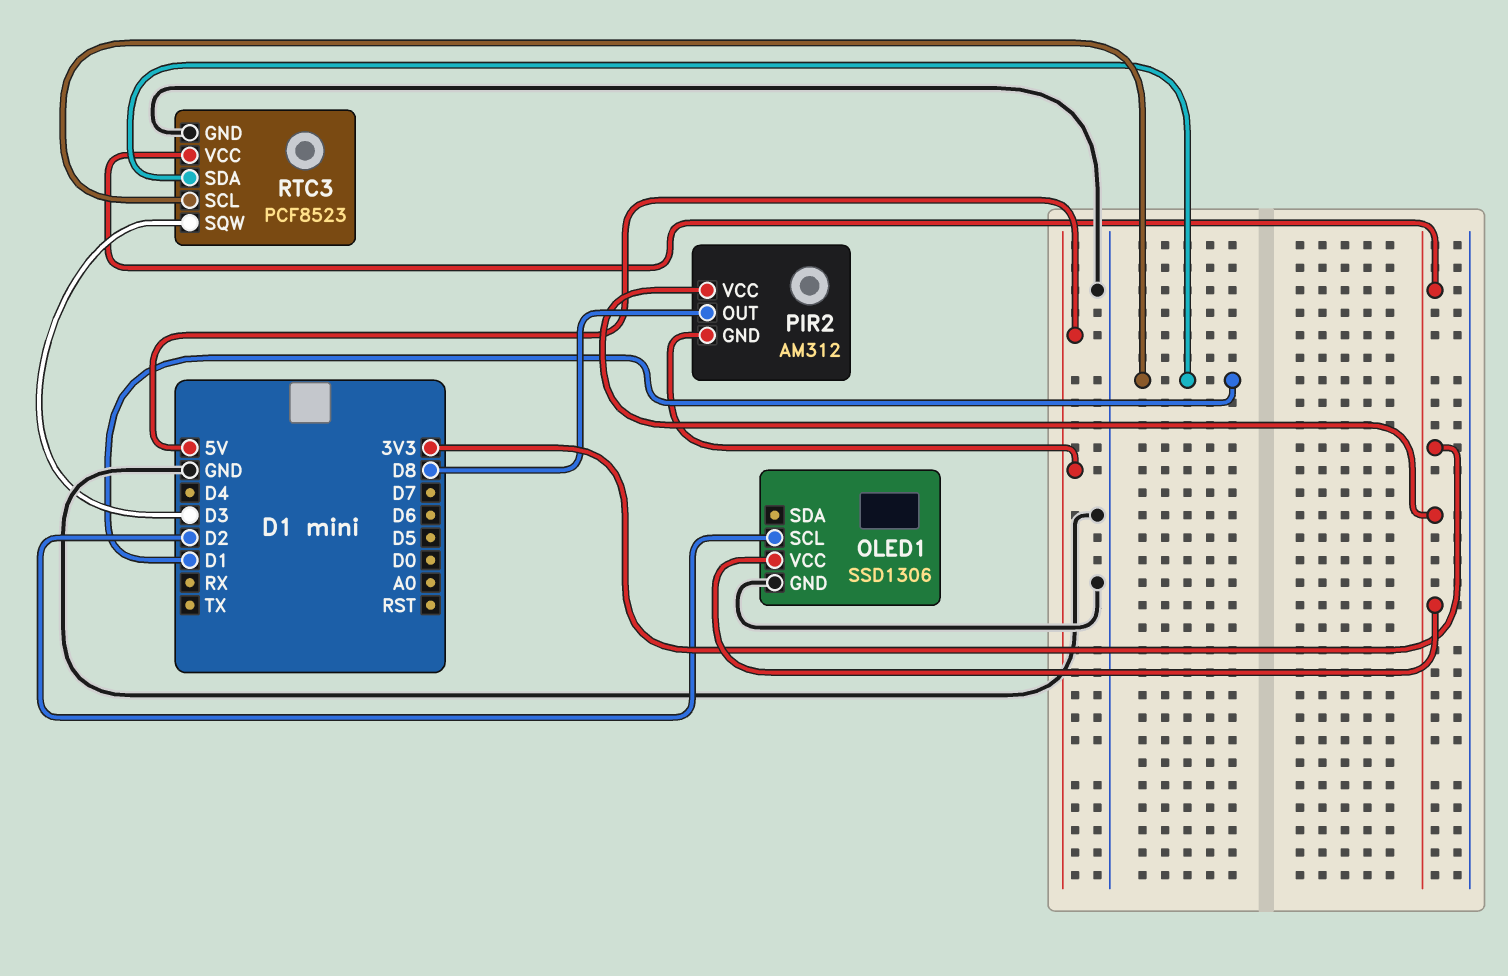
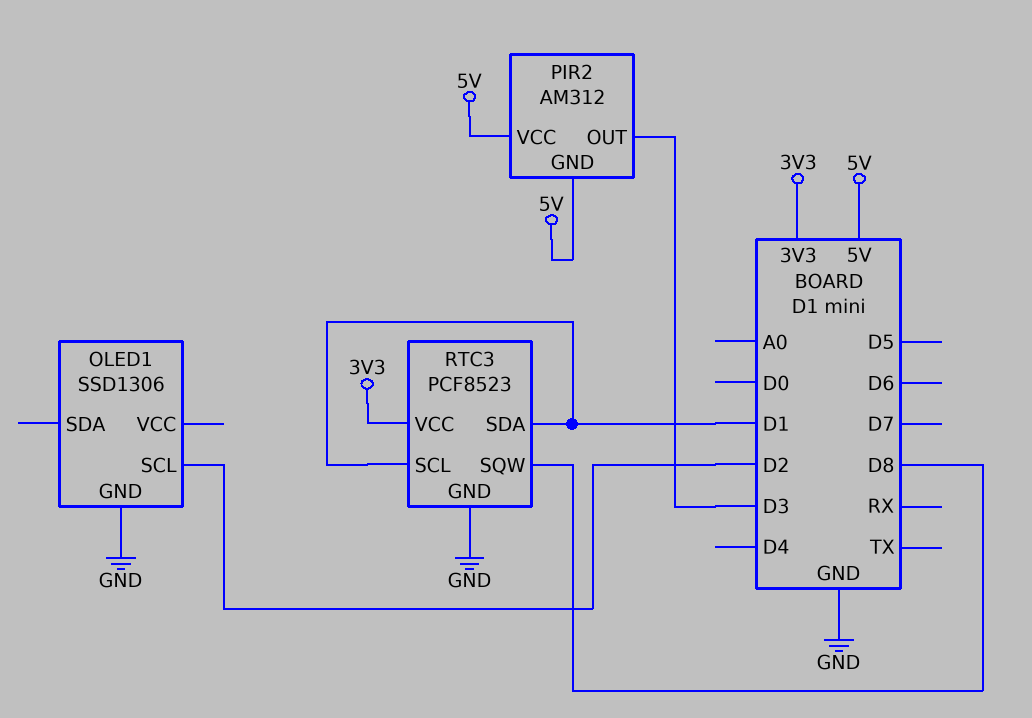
OLED1 pin VCC: 3V3 -> none
PIR2 pin OUT: D8 -> D3
PIR2 pin VCC: 3V3 -> 5V
RTC3 pin SQW: D3 -> D8

